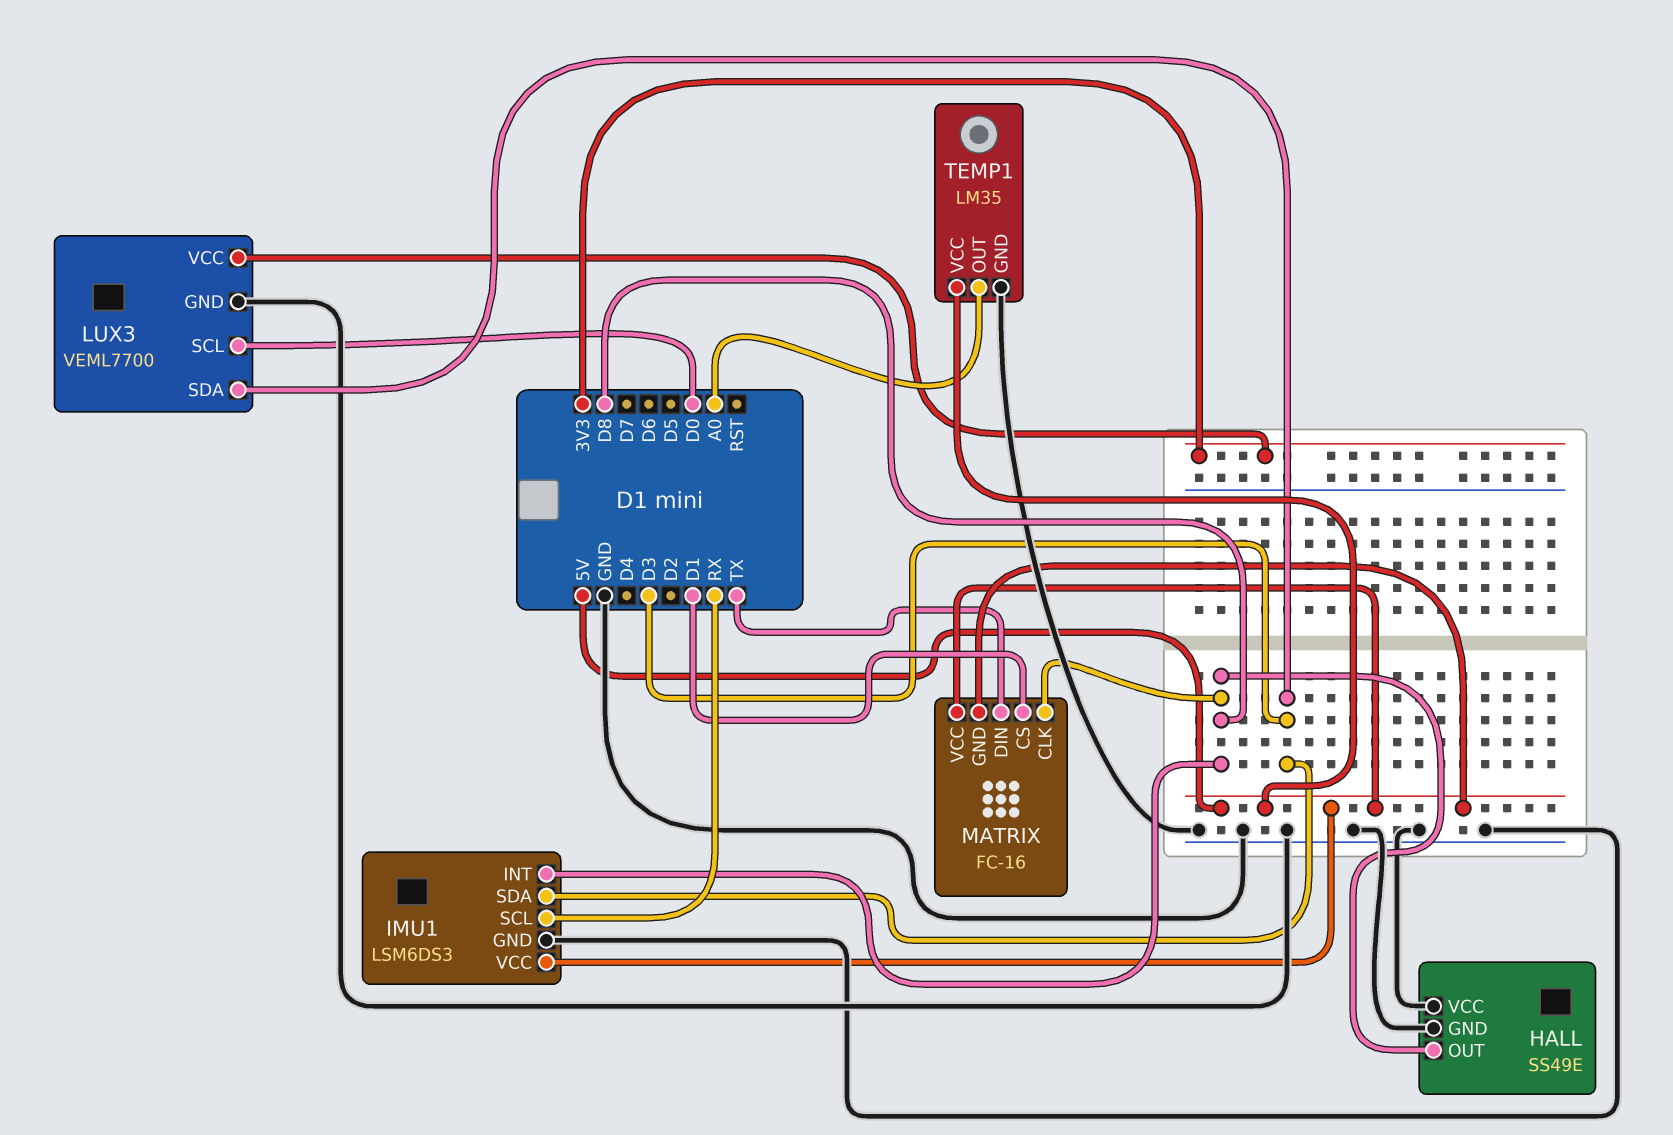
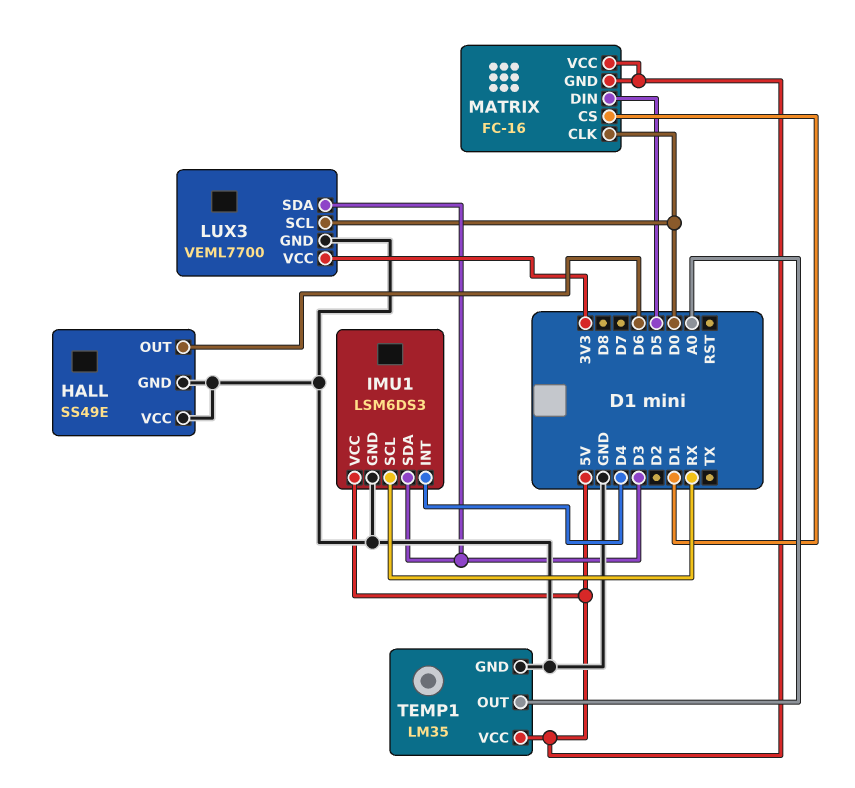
HALL pin OUT: D8 -> D6
IMU1 pin INT: D8 -> D4
MATRIX pin CLK: D8 -> D0
MATRIX pin DIN: TX -> D5

